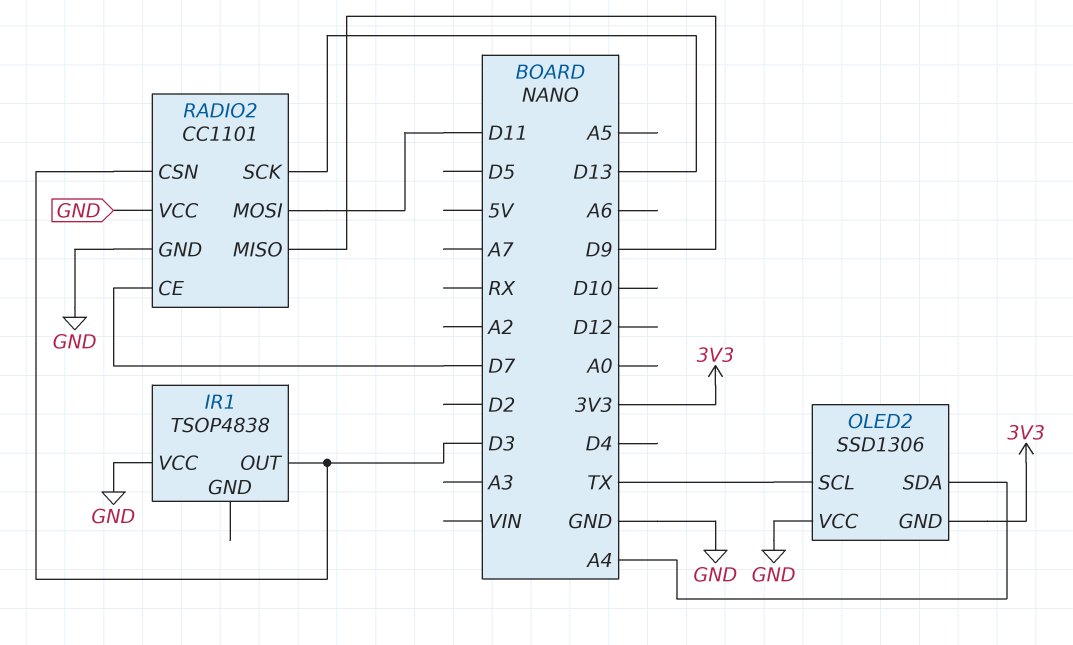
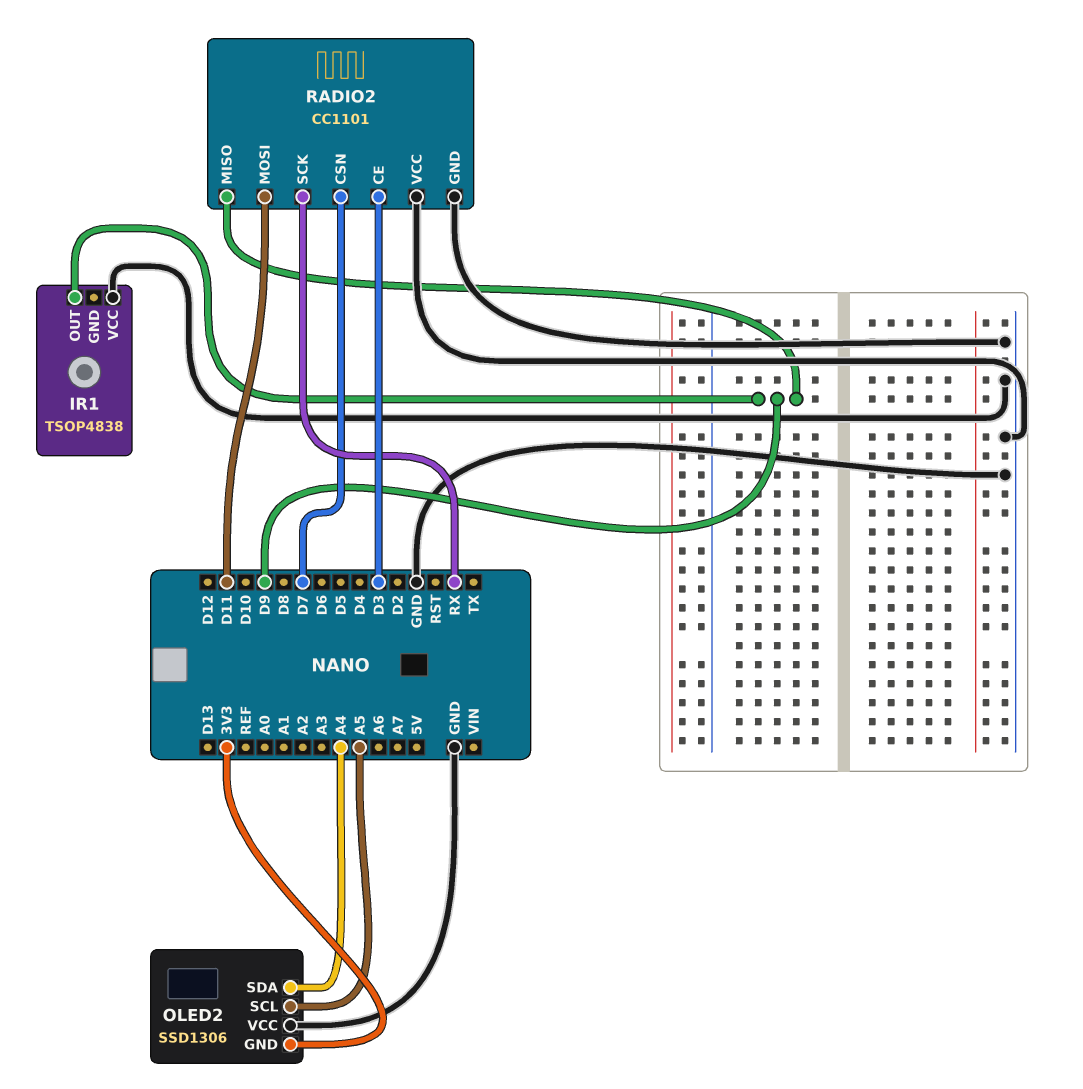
IR1 pin OUT: D3 -> D9
OLED2 pin SCL: TX -> A5
RADIO2 pin CE: D7 -> D3
RADIO2 pin CSN: D3 -> D7
RADIO2 pin SCK: D13 -> RX

